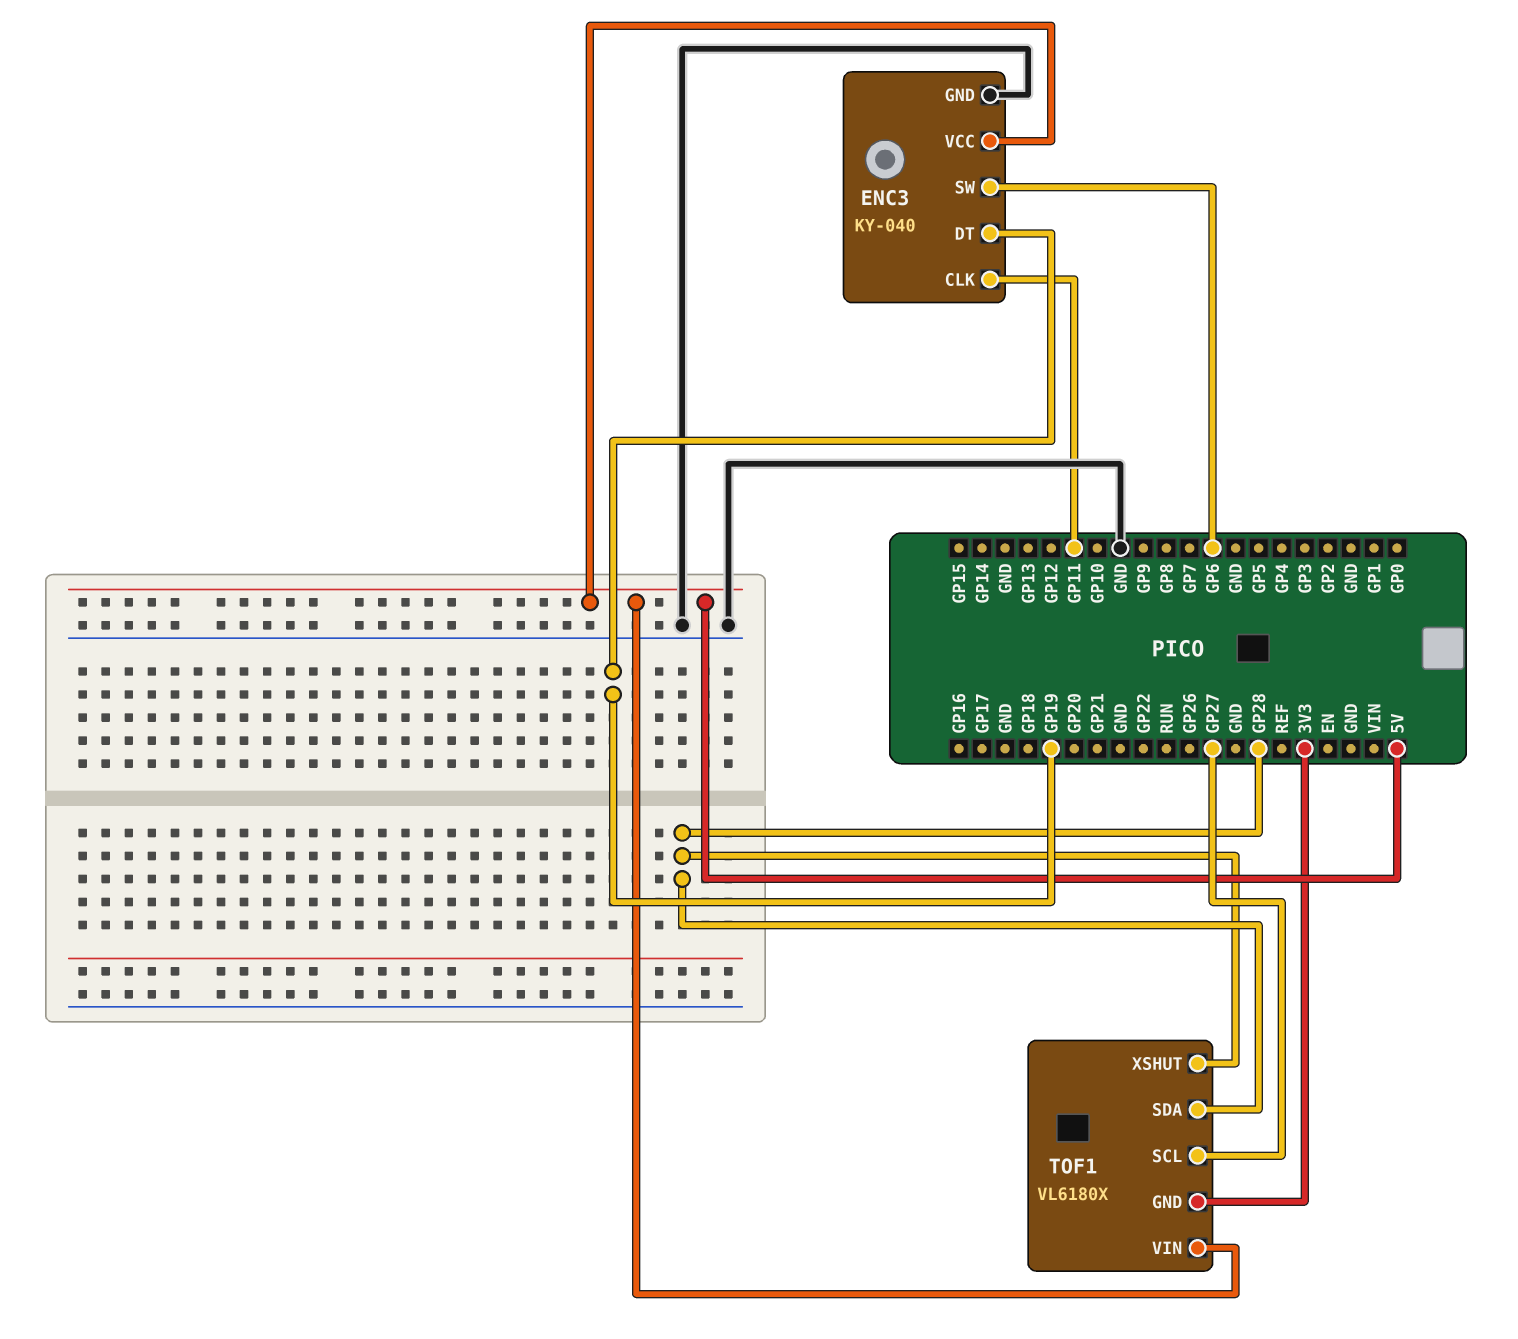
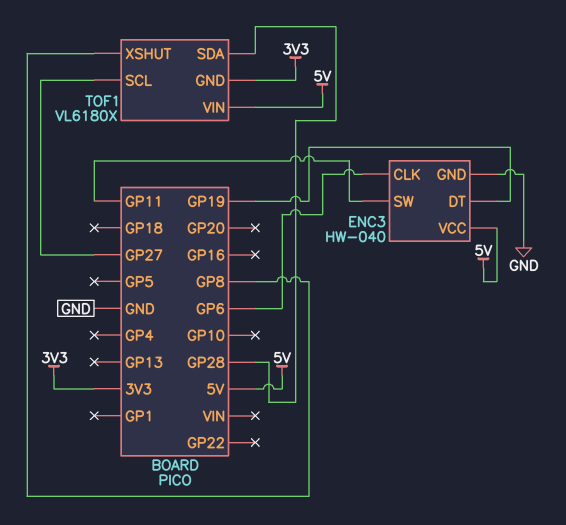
ENC3: KY-040 -> HW-040
ENC3 pin CLK: GP11 -> GP6
ENC3 pin SW: GP6 -> GP11
TOF1 pin XSHUT: GP28 -> GP8

